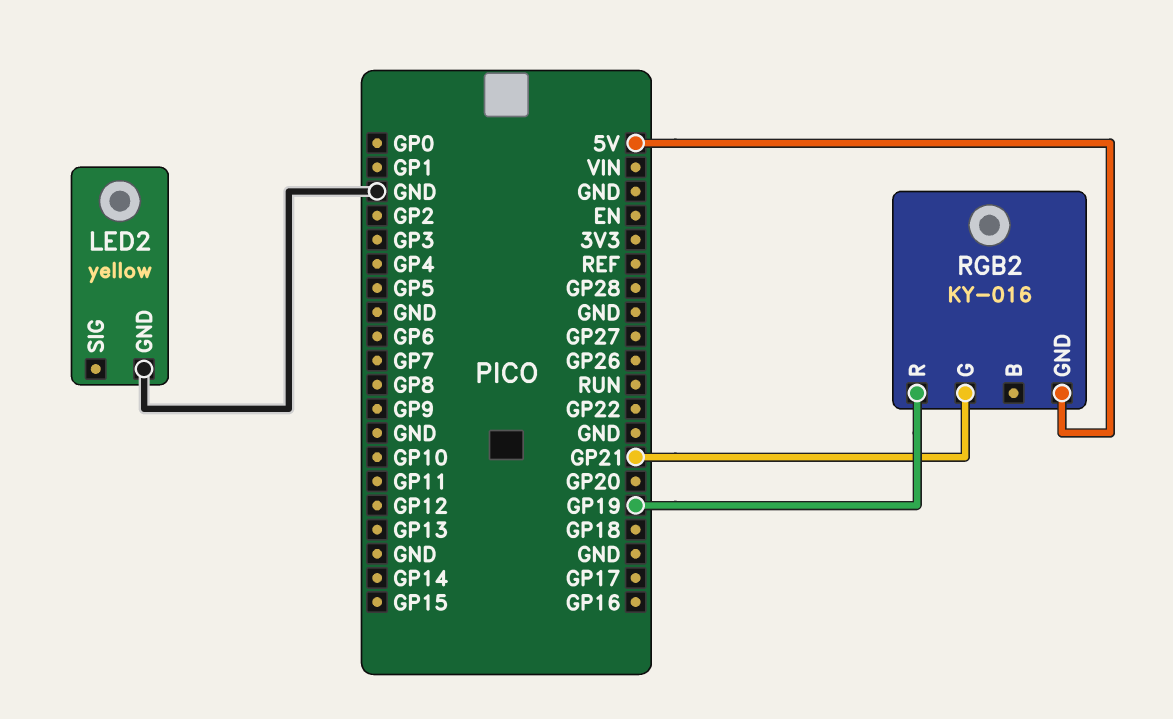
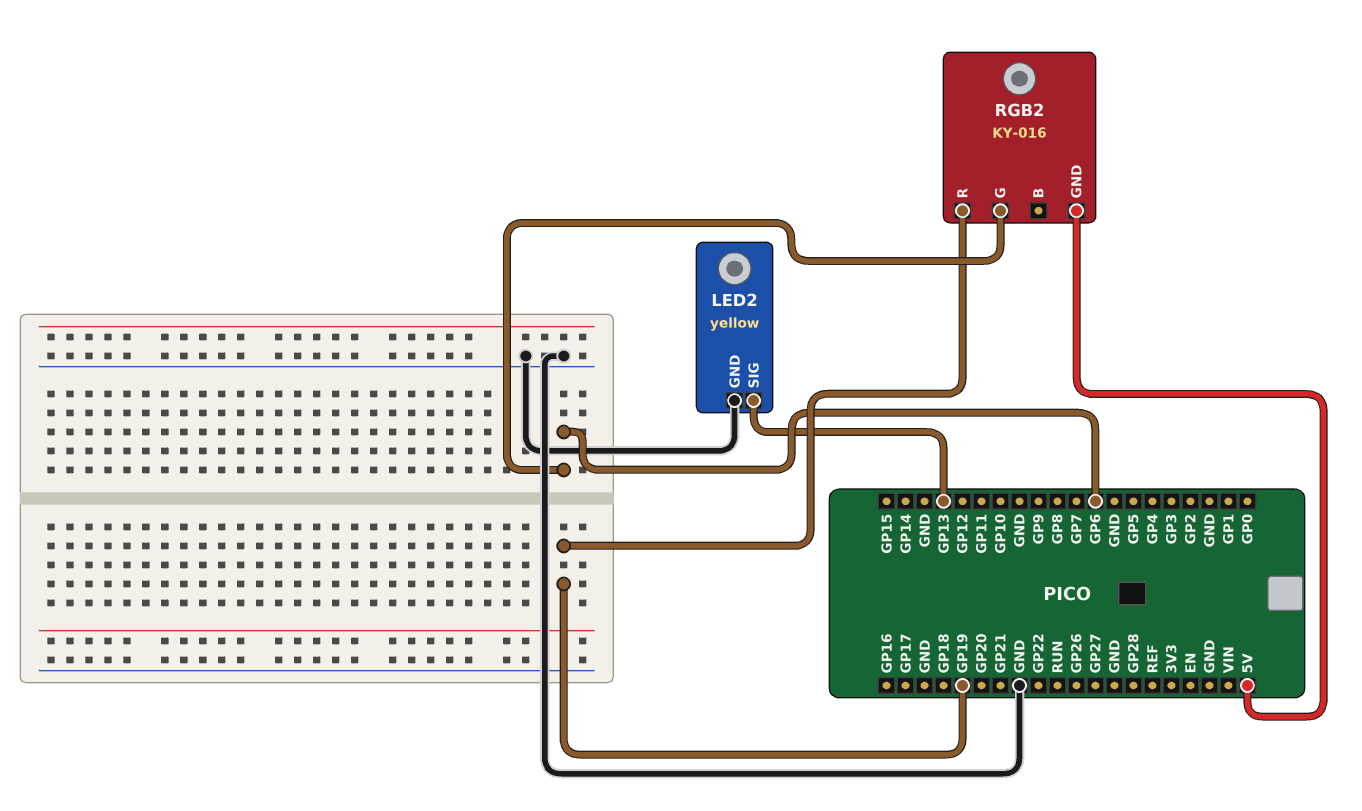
LED2 pin SIG: none -> GP13
RGB2 pin G: GP21 -> GP6

